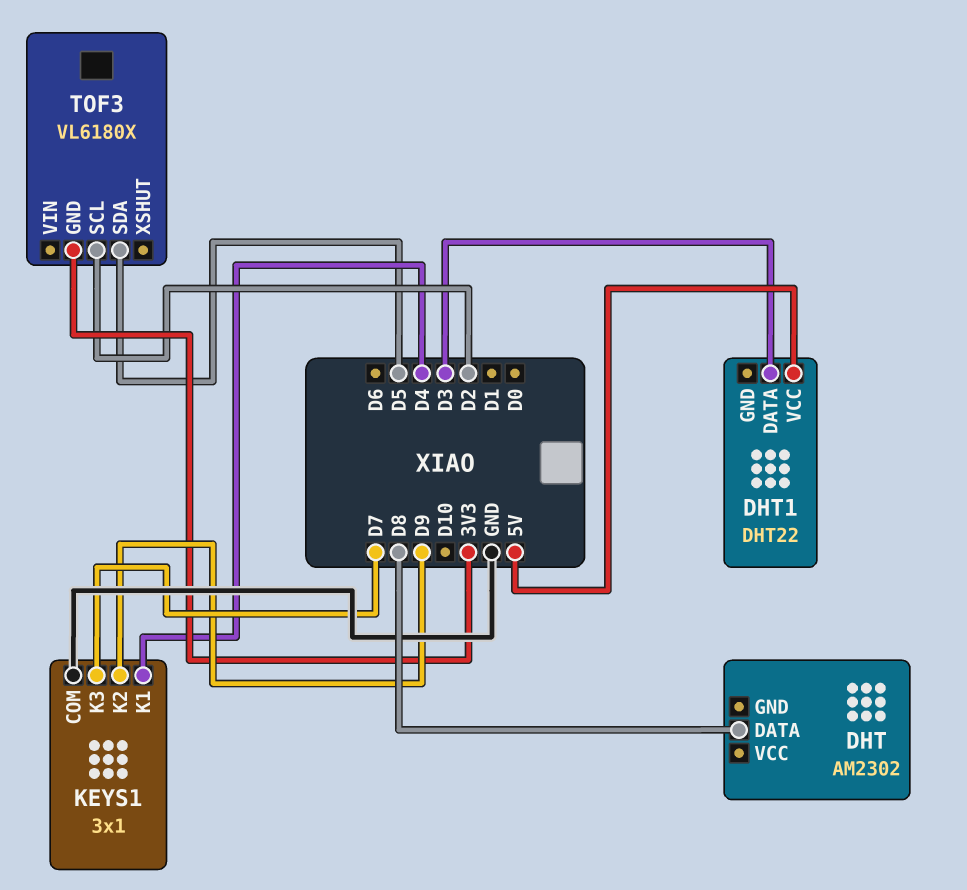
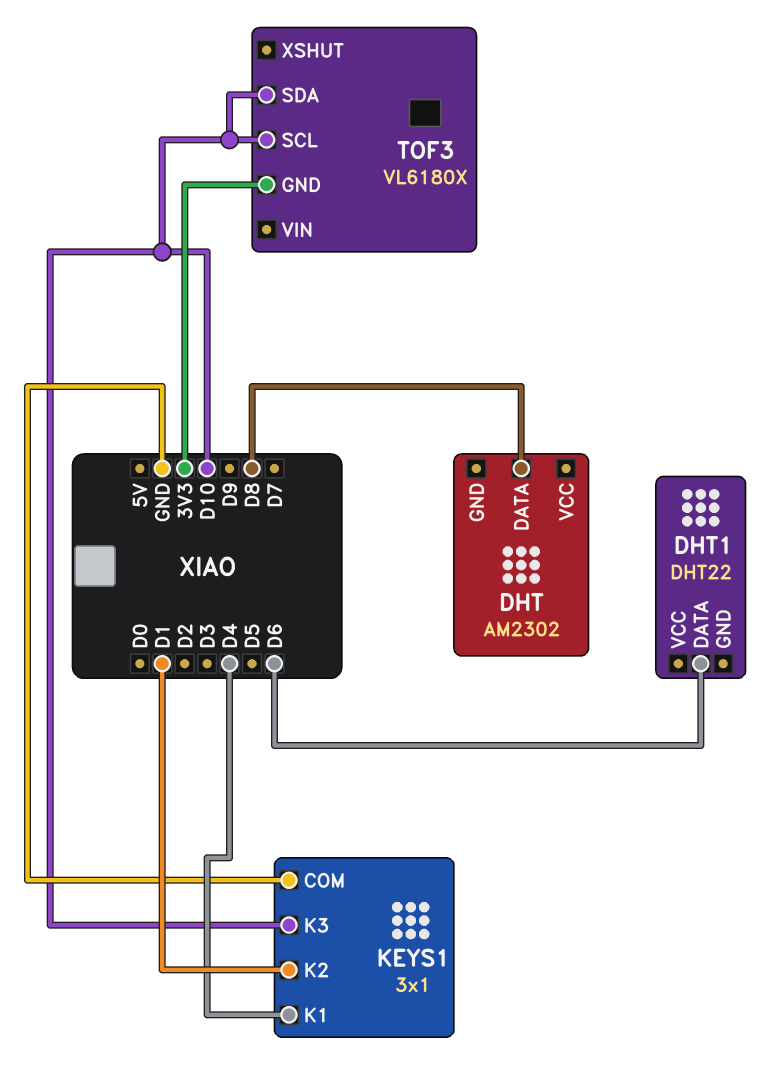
DHT1 pin DATA: D3 -> D6
DHT1 pin VCC: 5V -> none
KEYS1 pin K2: D9 -> D1
KEYS1 pin K3: D7 -> D10
TOF3 pin SCL: D2 -> D10
TOF3 pin SDA: D5 -> D10

